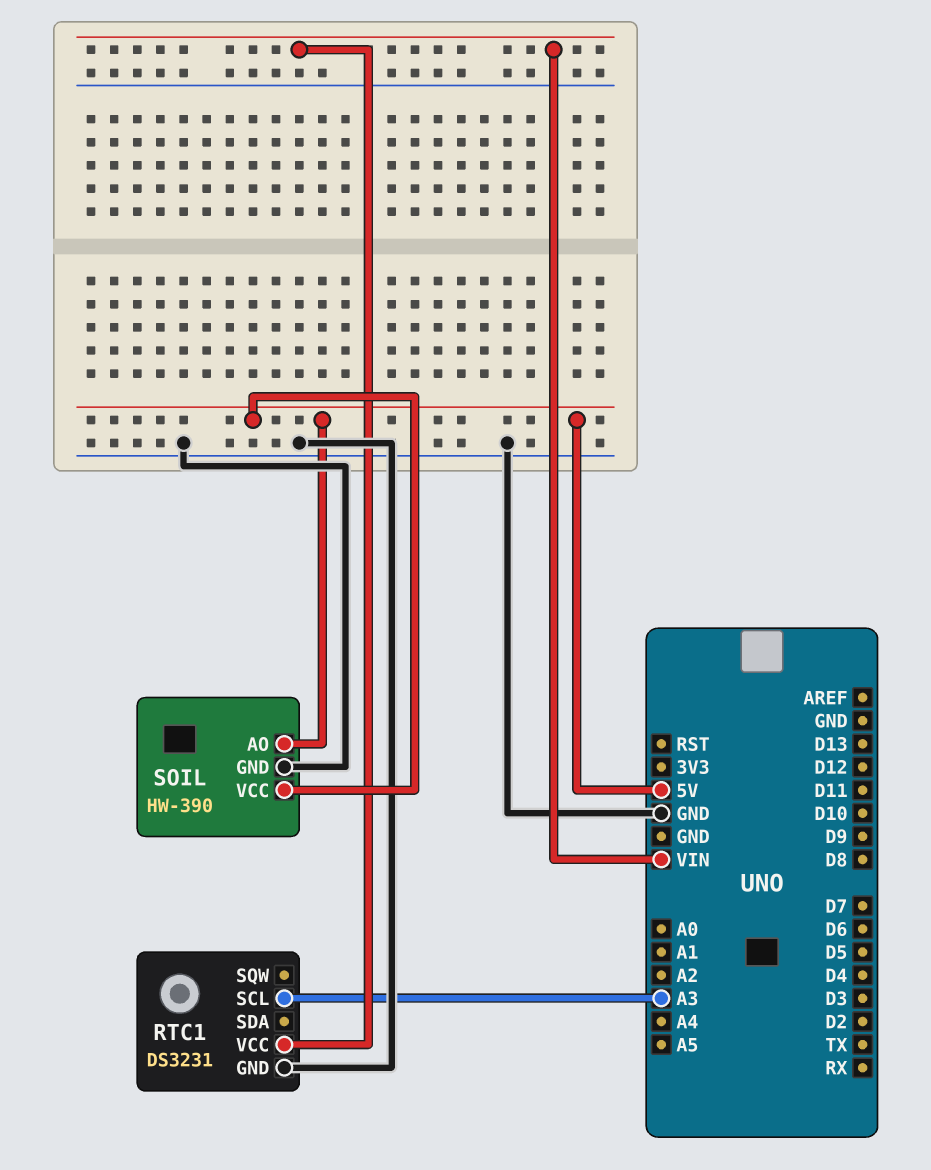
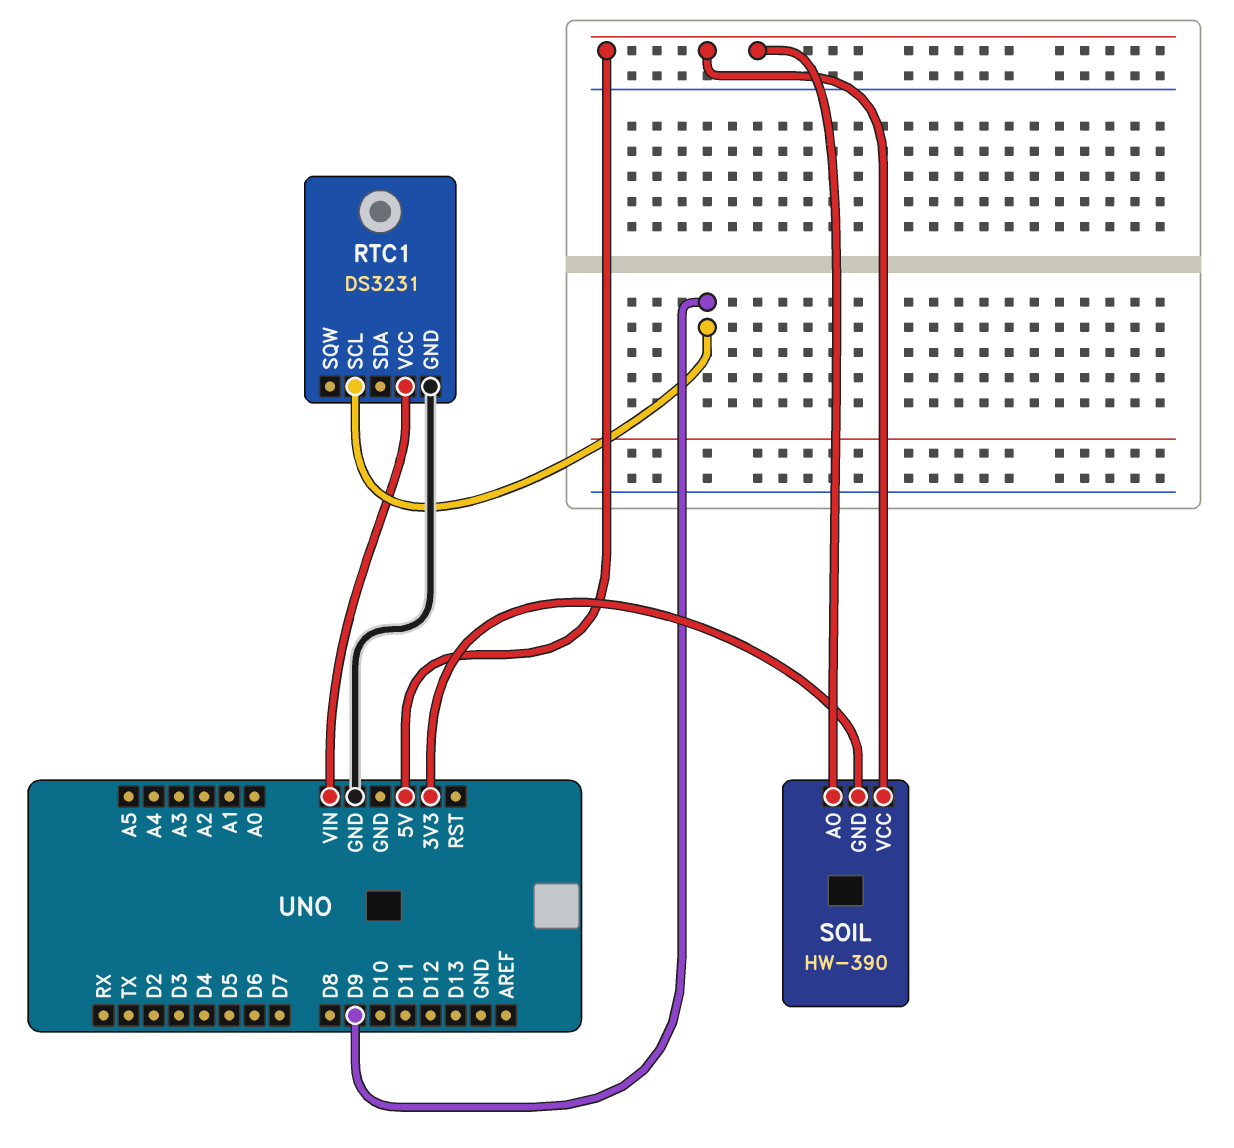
RTC1 pin SCL: A3 -> D9
SOIL pin GND: GND -> 3V3

